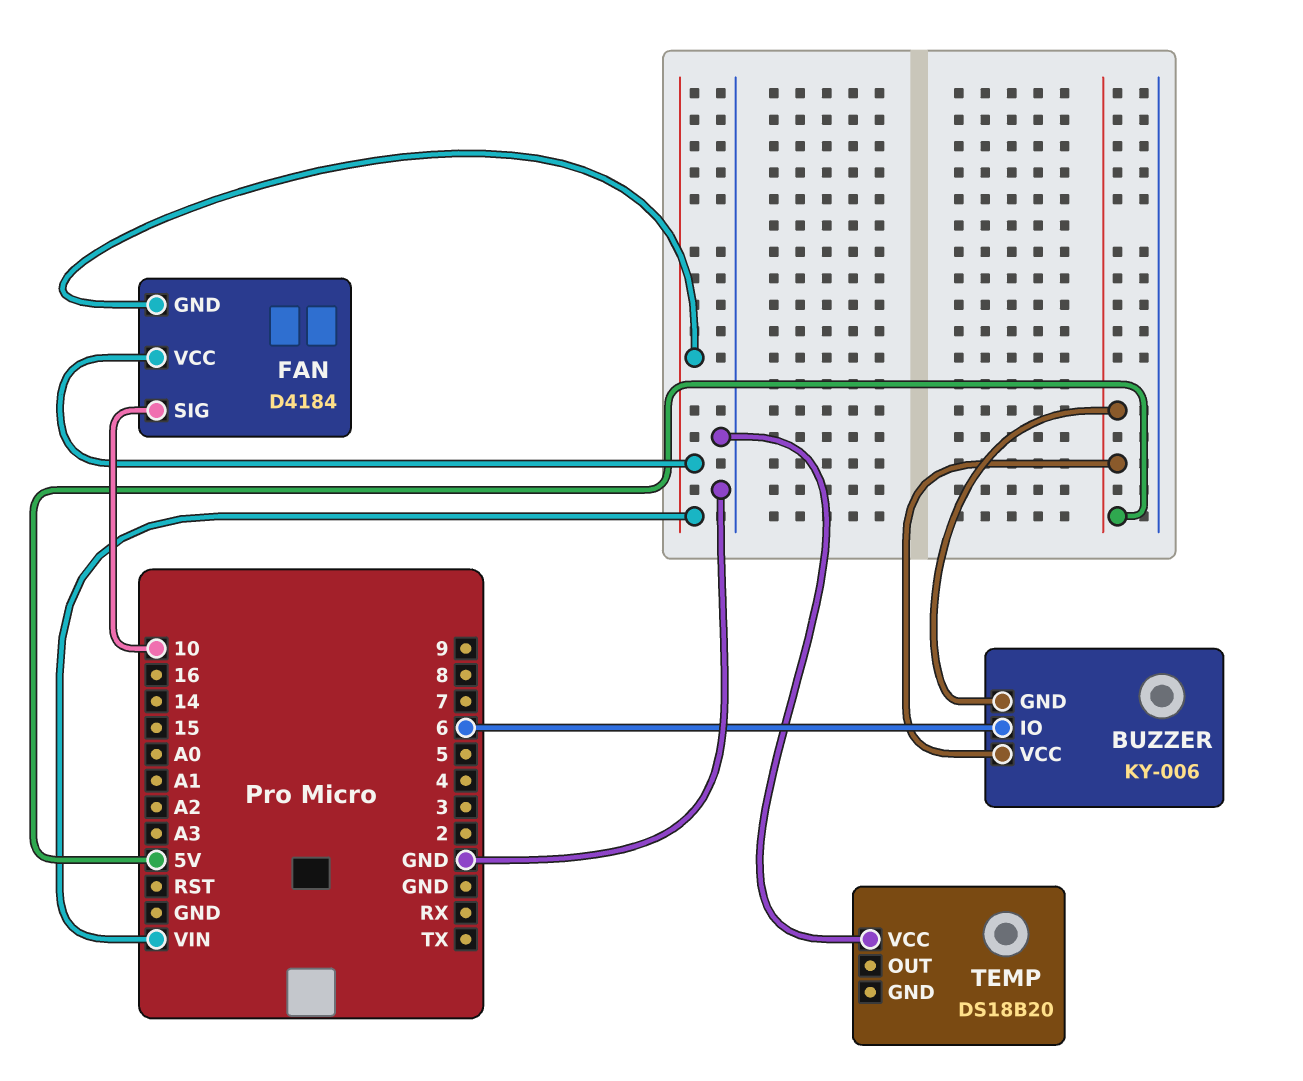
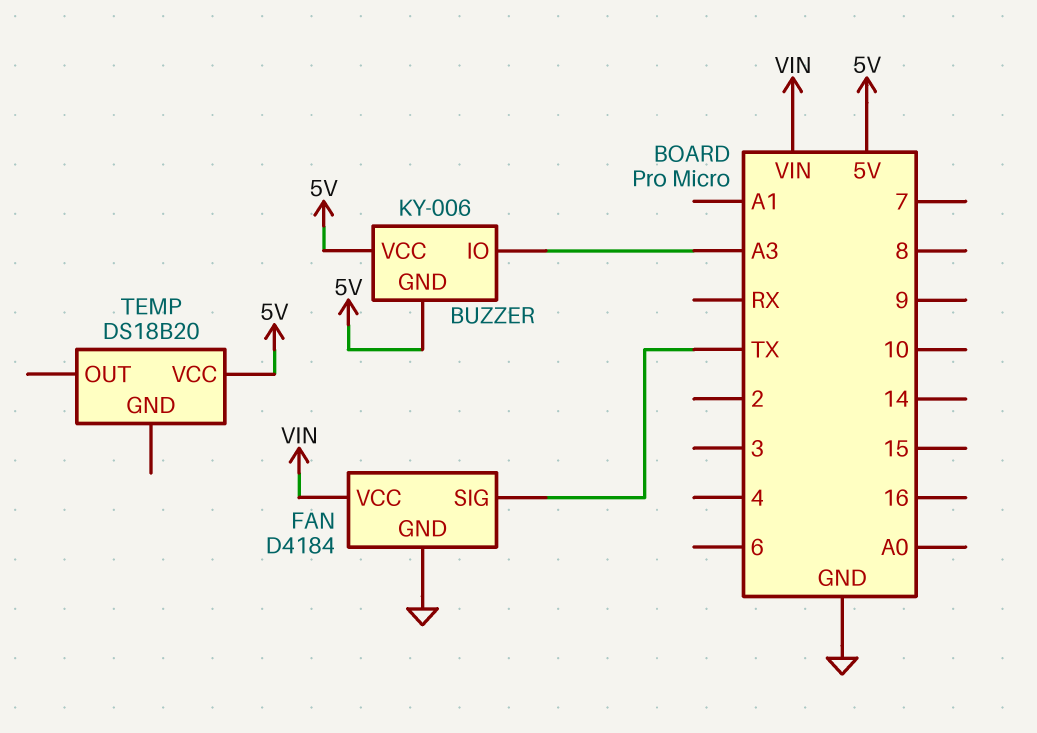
BUZZER pin IO: 6 -> A3
FAN pin GND: VIN -> GND
FAN pin SIG: 10 -> TX
TEMP pin VCC: GND -> 5V

